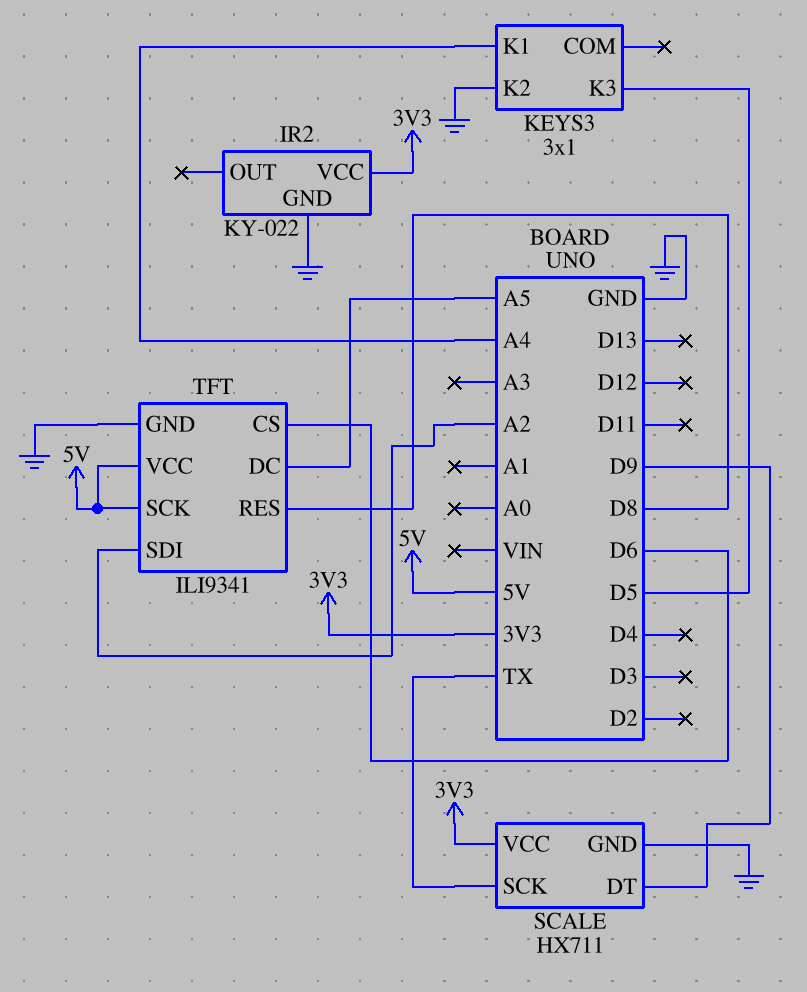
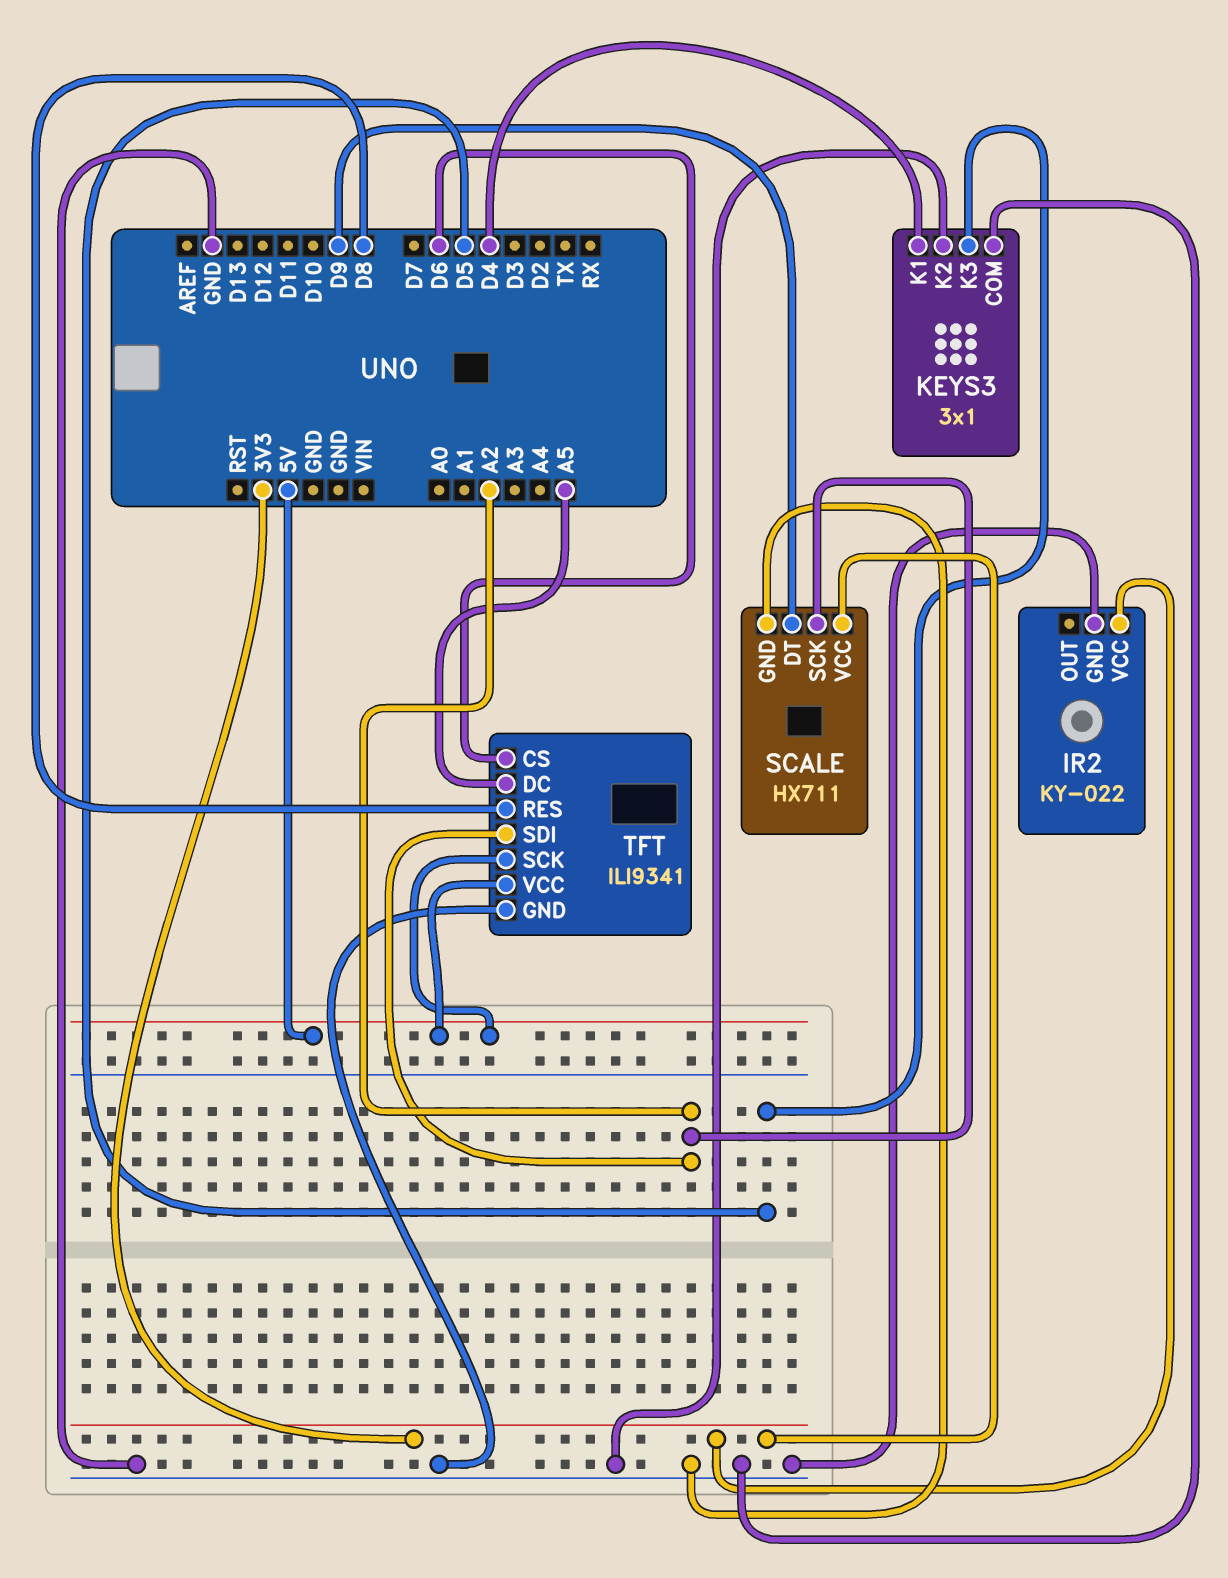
KEYS3 pin COM: none -> GND
KEYS3 pin K1: A4 -> D4
SCALE pin SCK: TX -> A2

